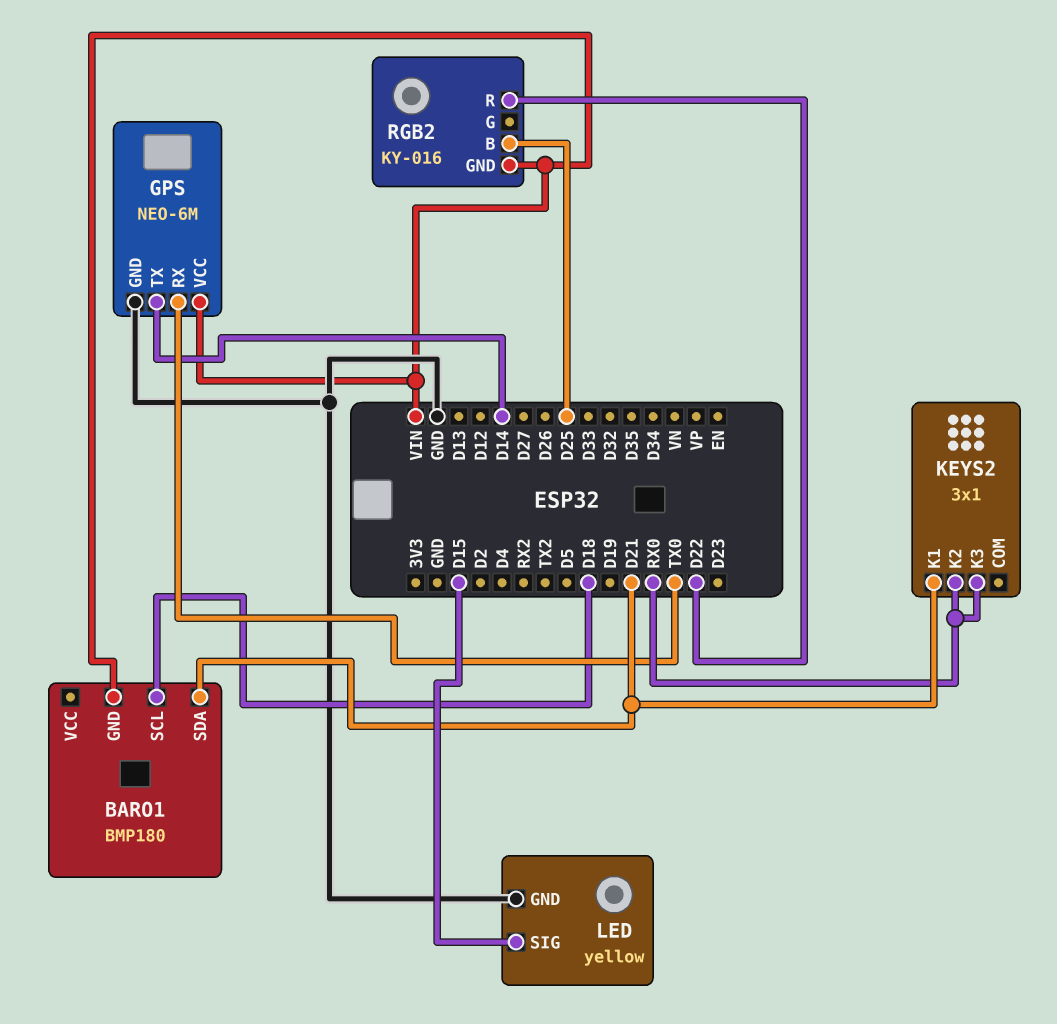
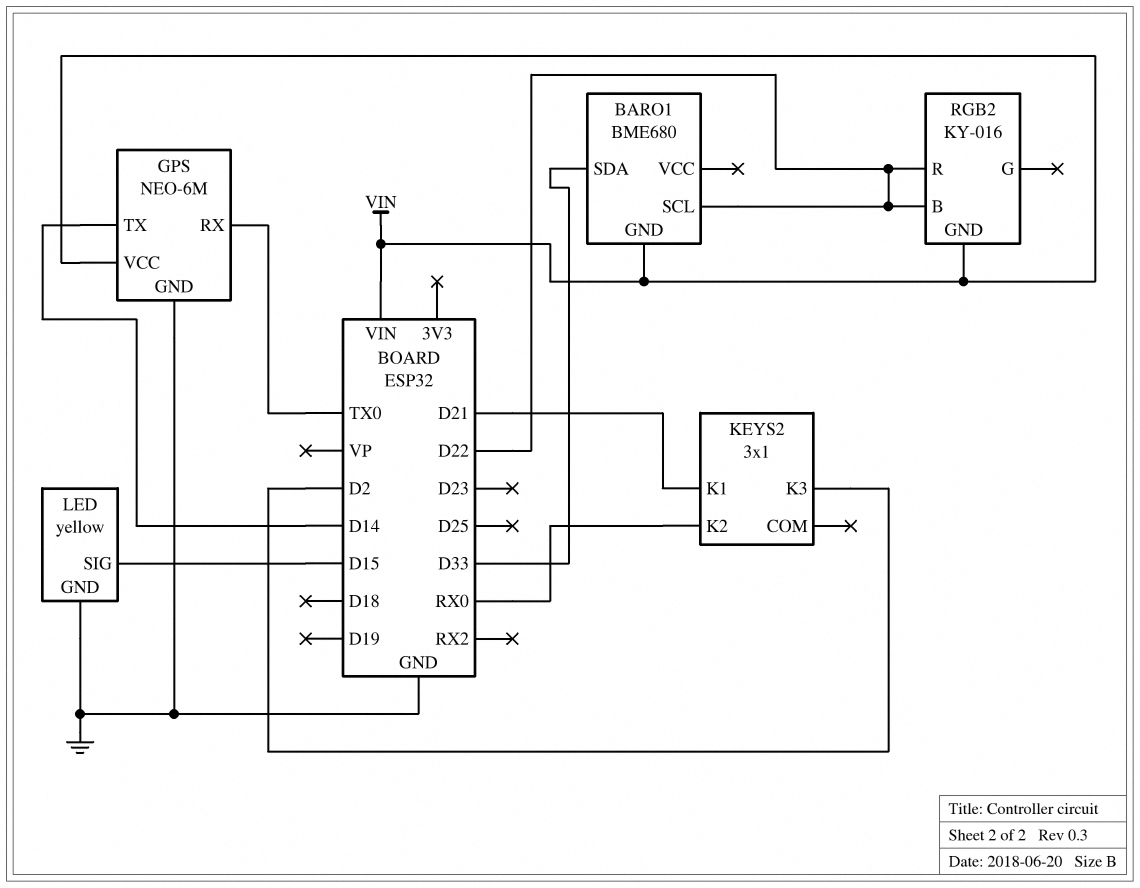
BARO1: BMP180 -> BME680
BARO1 pin SCL: D18 -> D22
BARO1 pin SDA: D21 -> D33
KEYS2 pin K3: RX0 -> D2
RGB2 pin B: D25 -> D22

